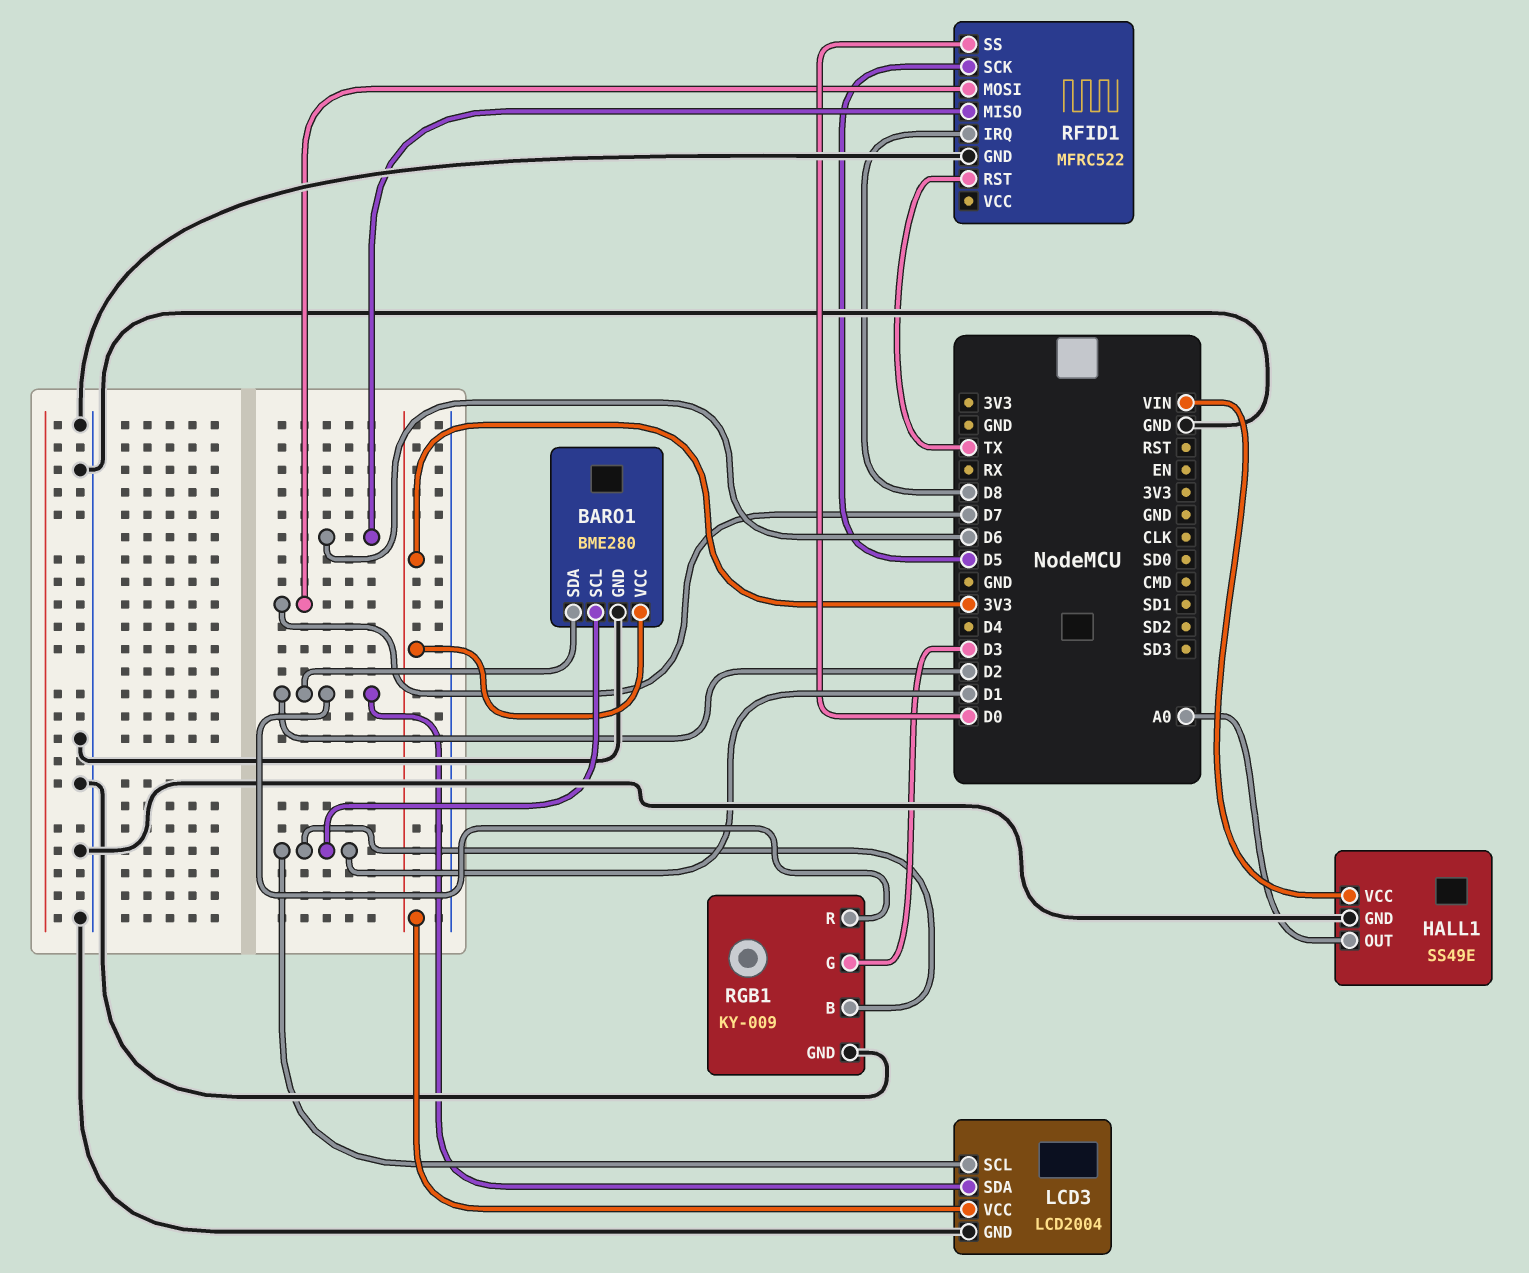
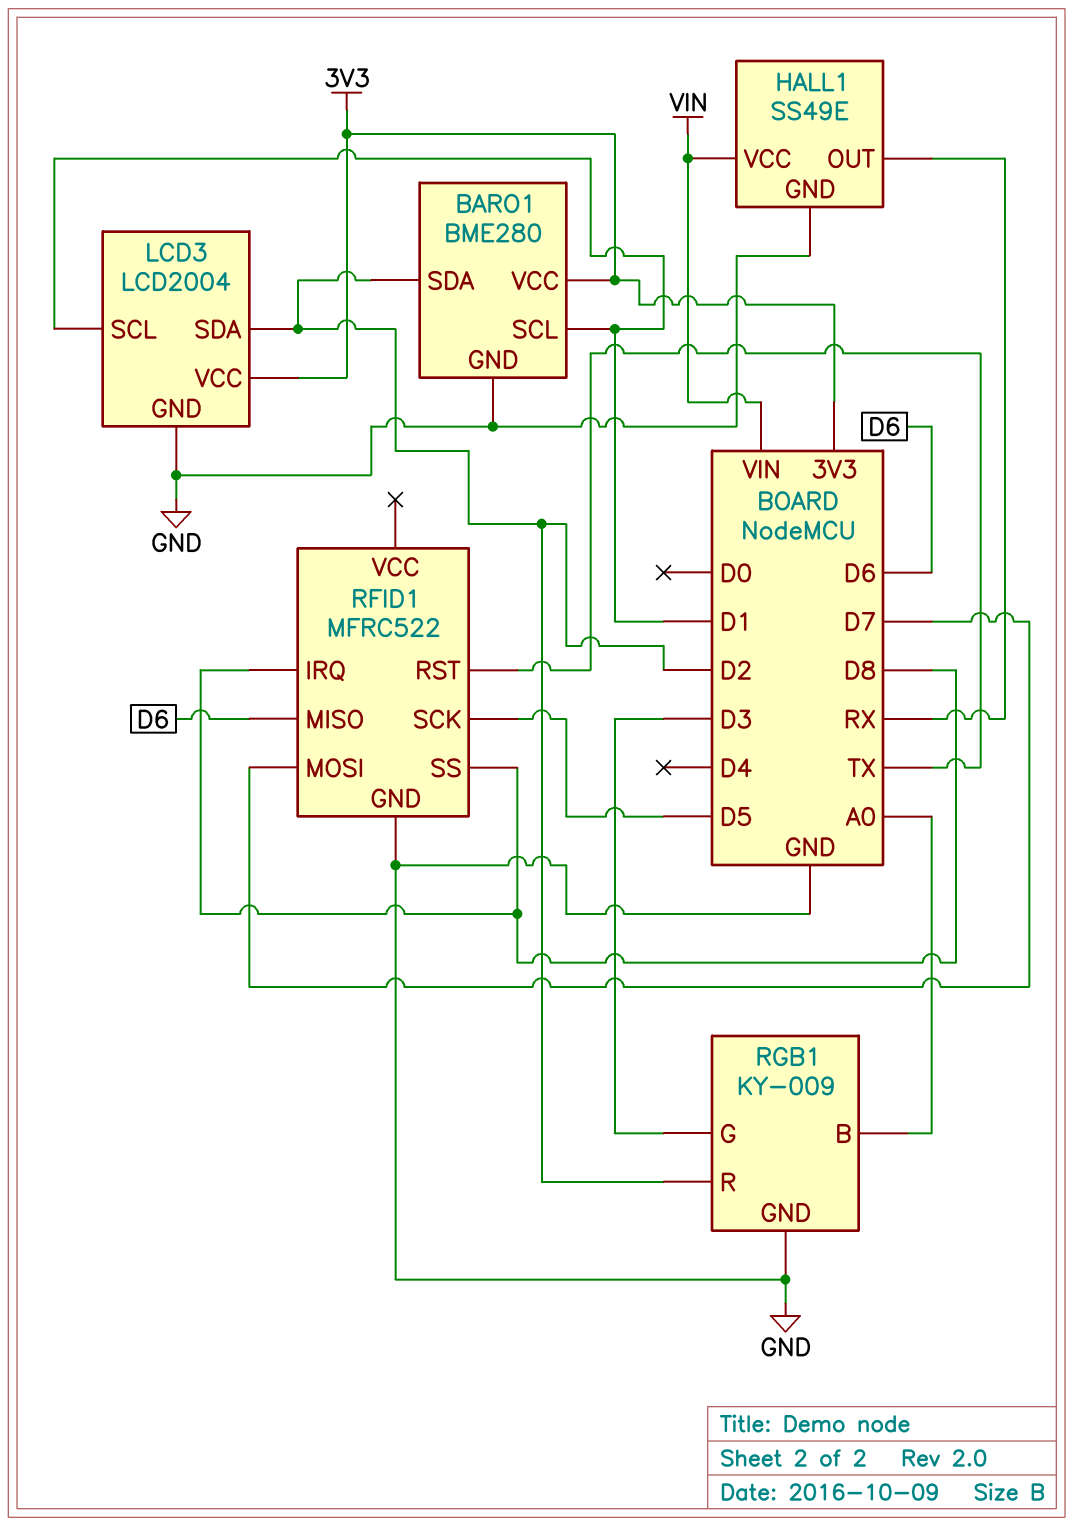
HALL1 pin OUT: A0 -> RX
RFID1 pin SS: D0 -> D8
RGB1 pin B: D1 -> A0

